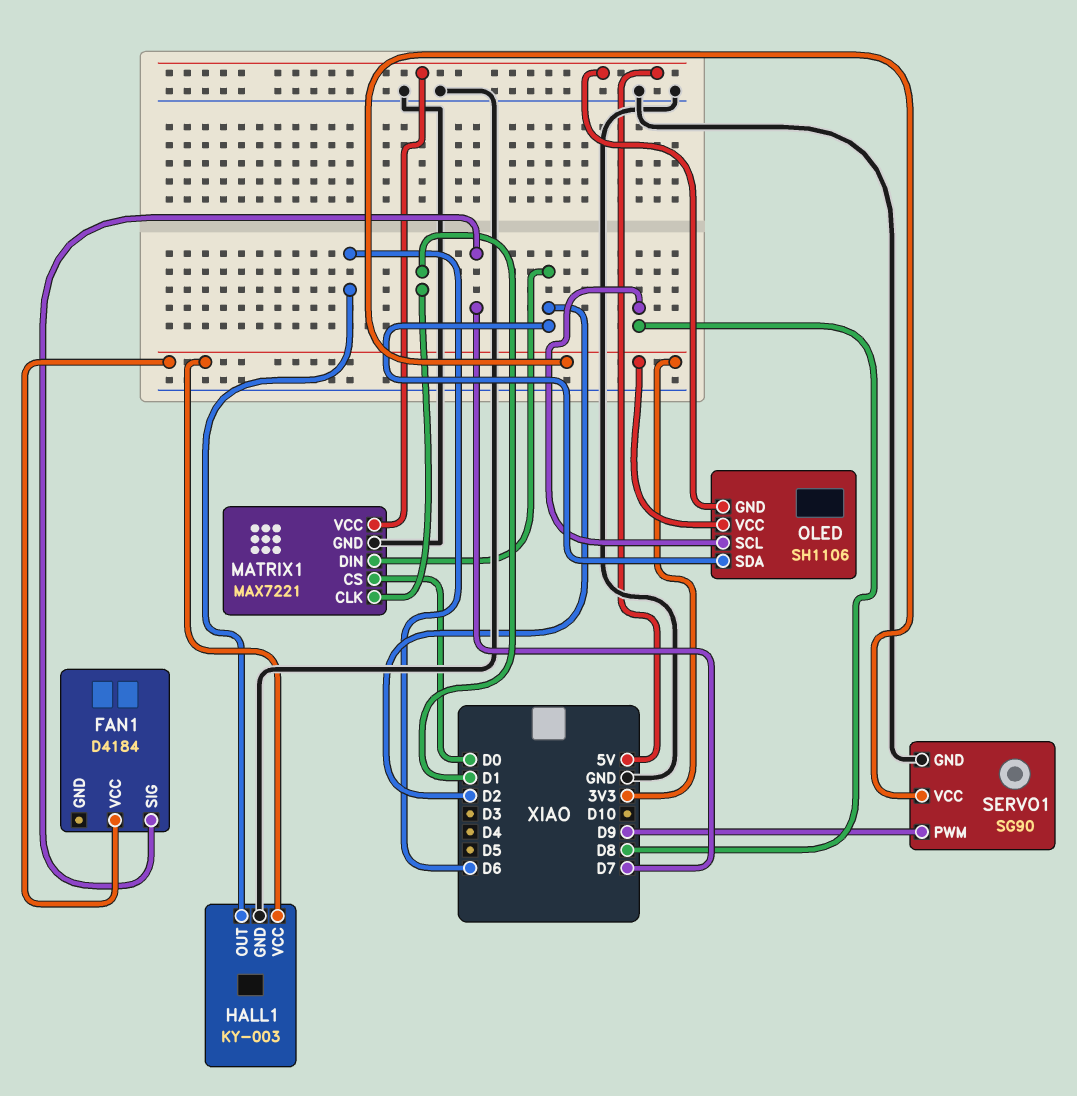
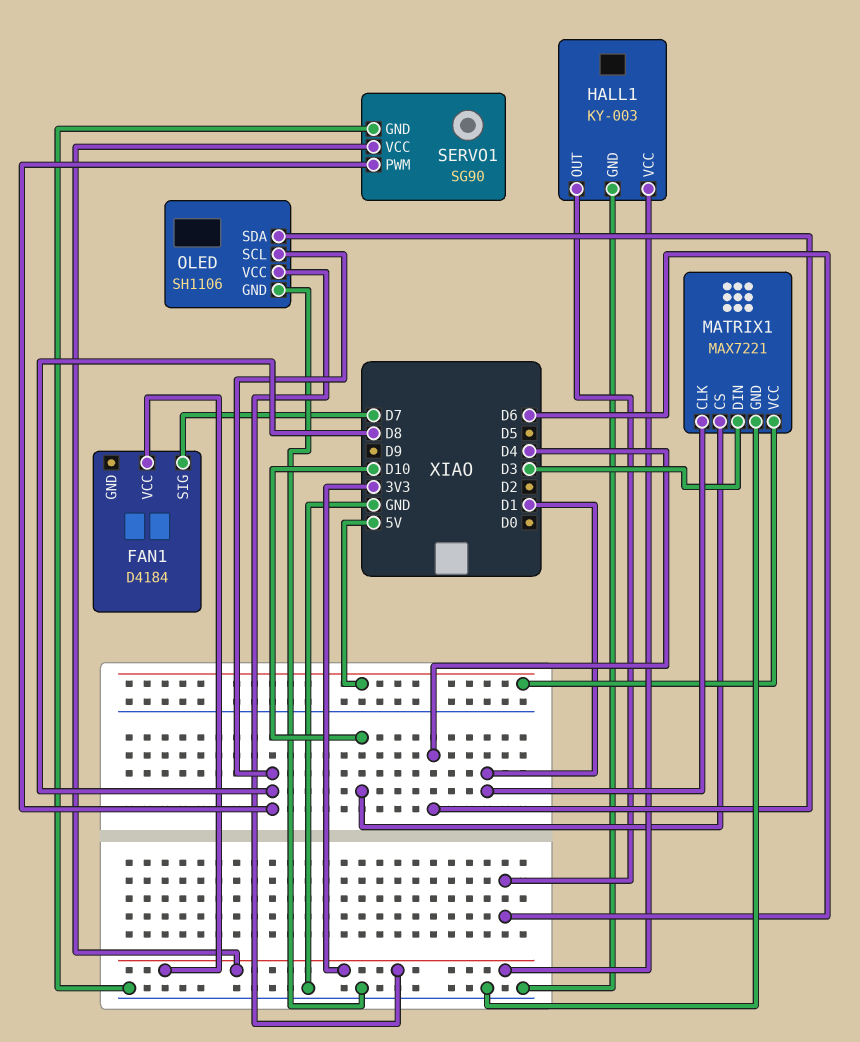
MATRIX1 pin CS: D0 -> D10
MATRIX1 pin DIN: D2 -> D3
OLED pin GND: 5V -> GND
OLED pin SDA: D2 -> D4
SERVO1 pin PWM: D9 -> D8

